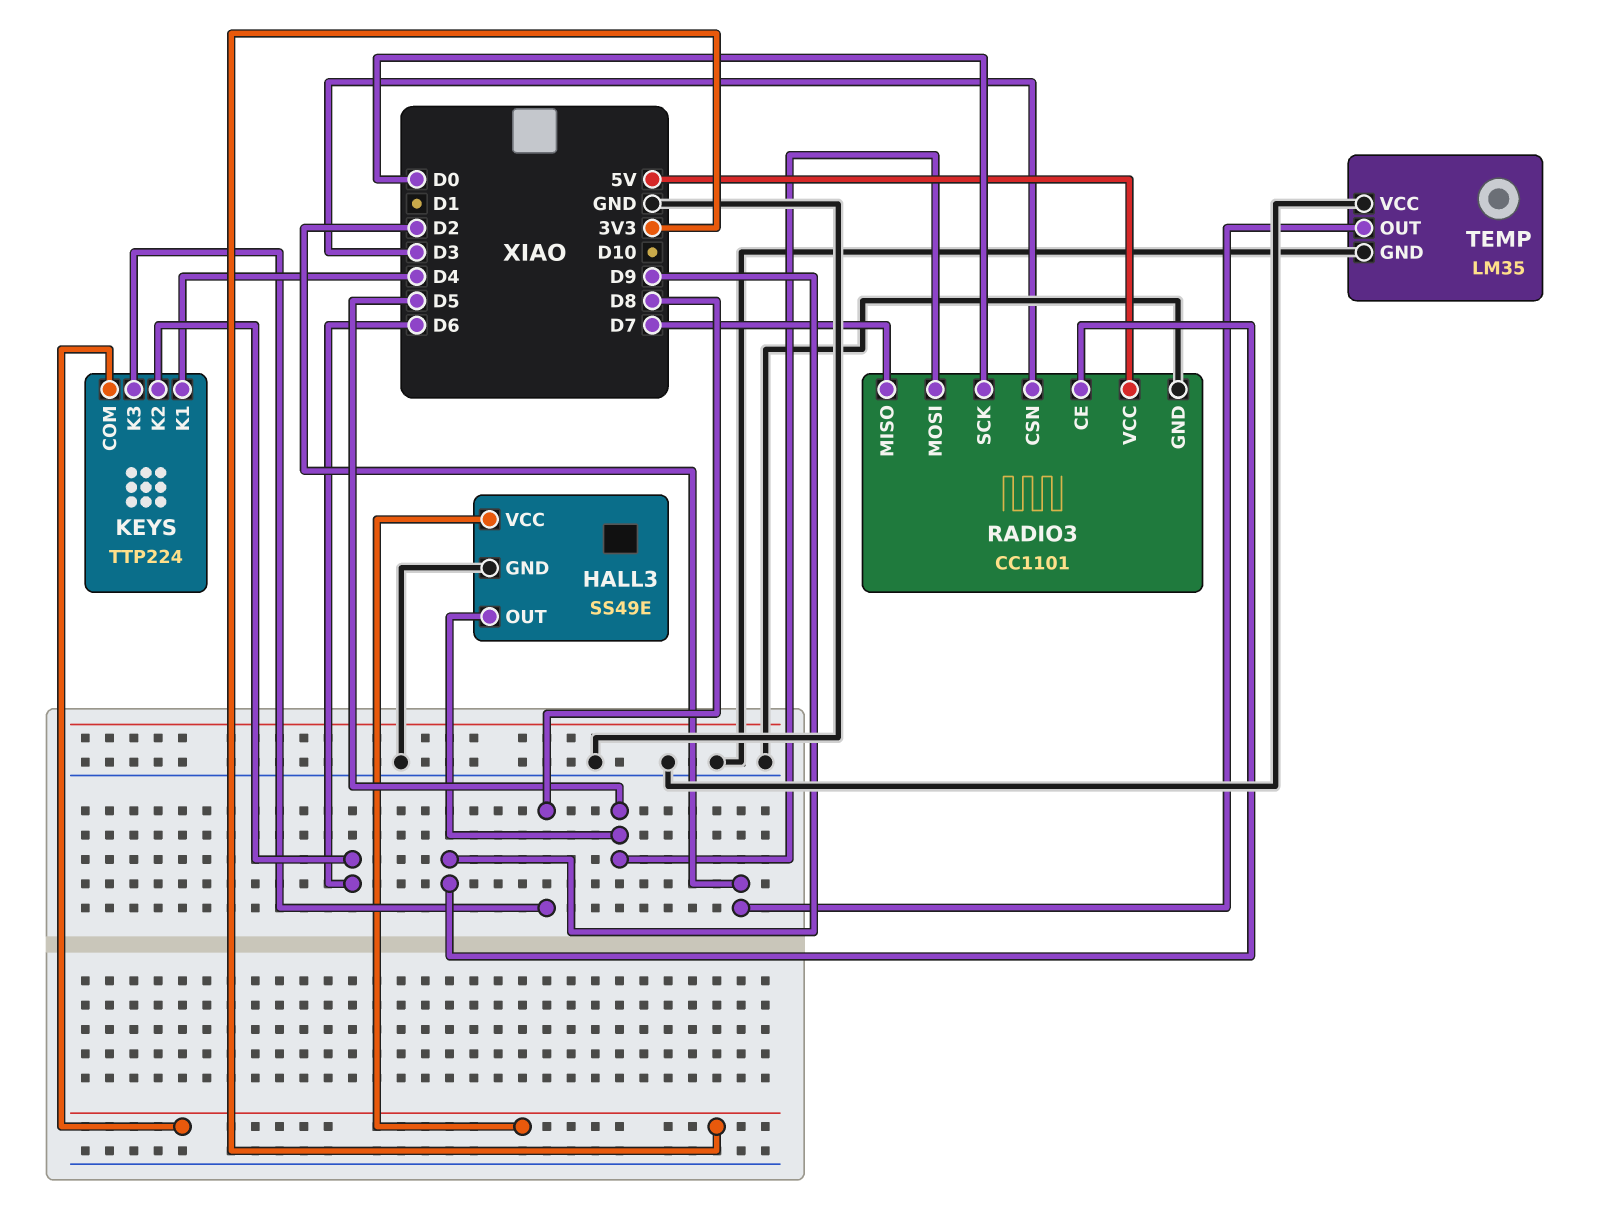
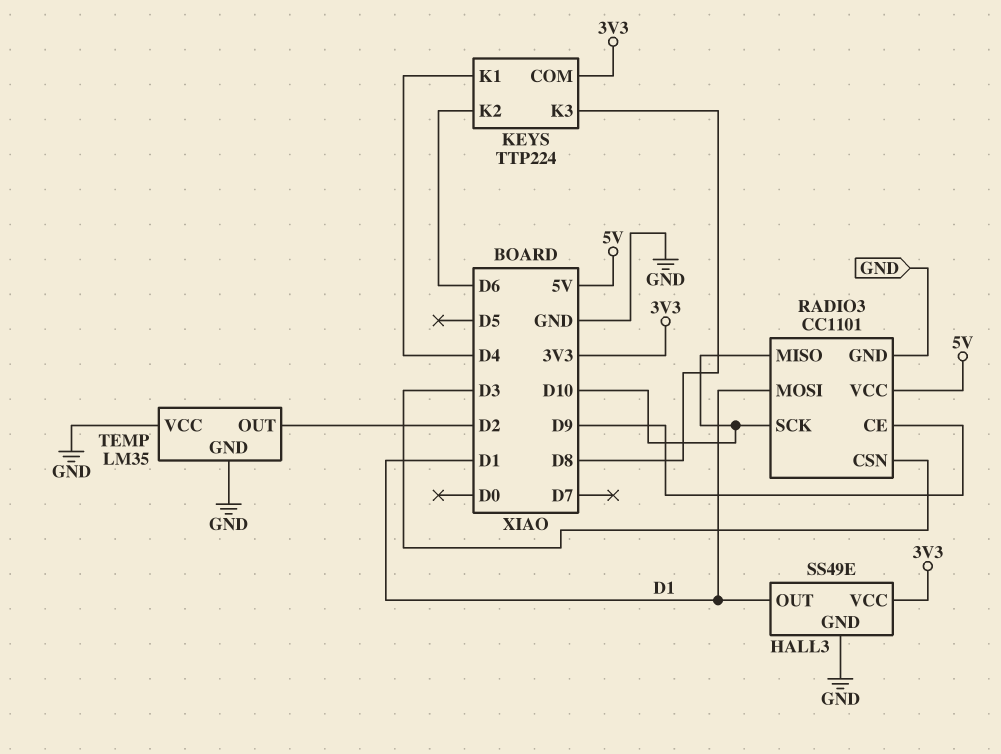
HALL3 pin OUT: D5 -> D1
RADIO3 pin MISO: D7 -> D10
RADIO3 pin MOSI: D5 -> D1
RADIO3 pin SCK: D0 -> D10

